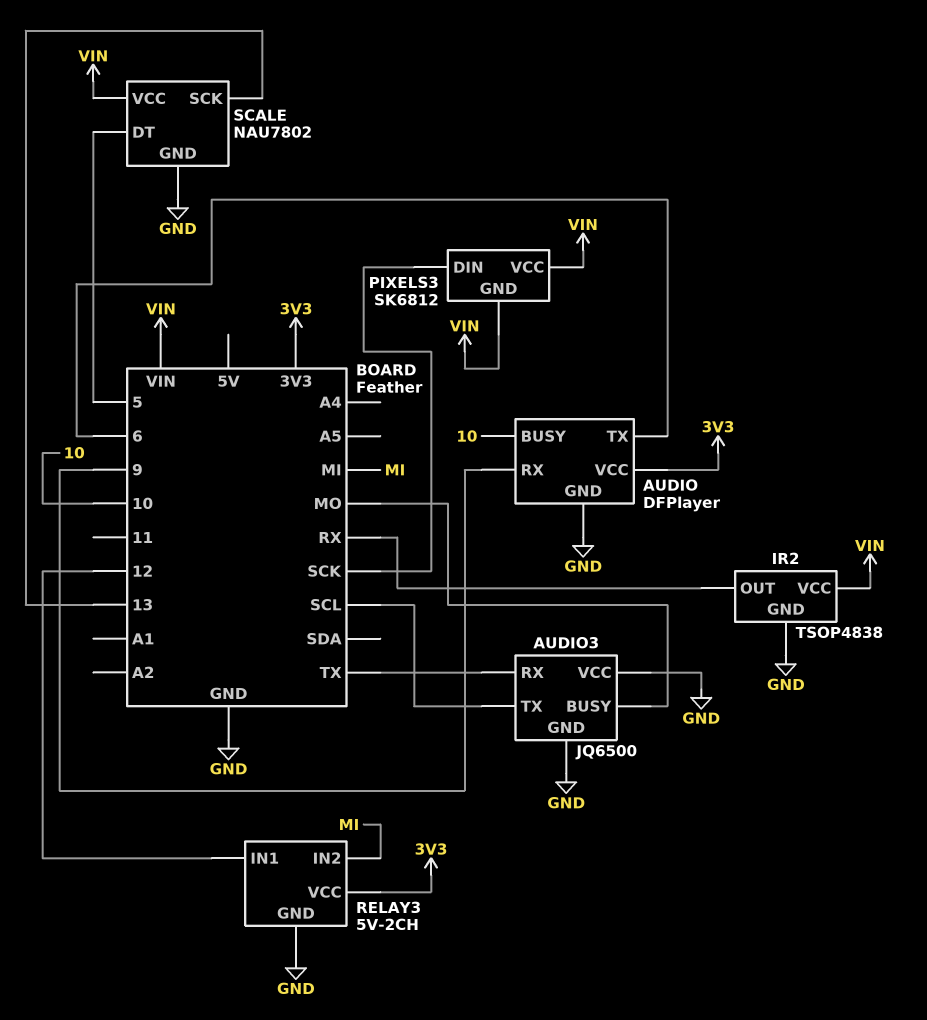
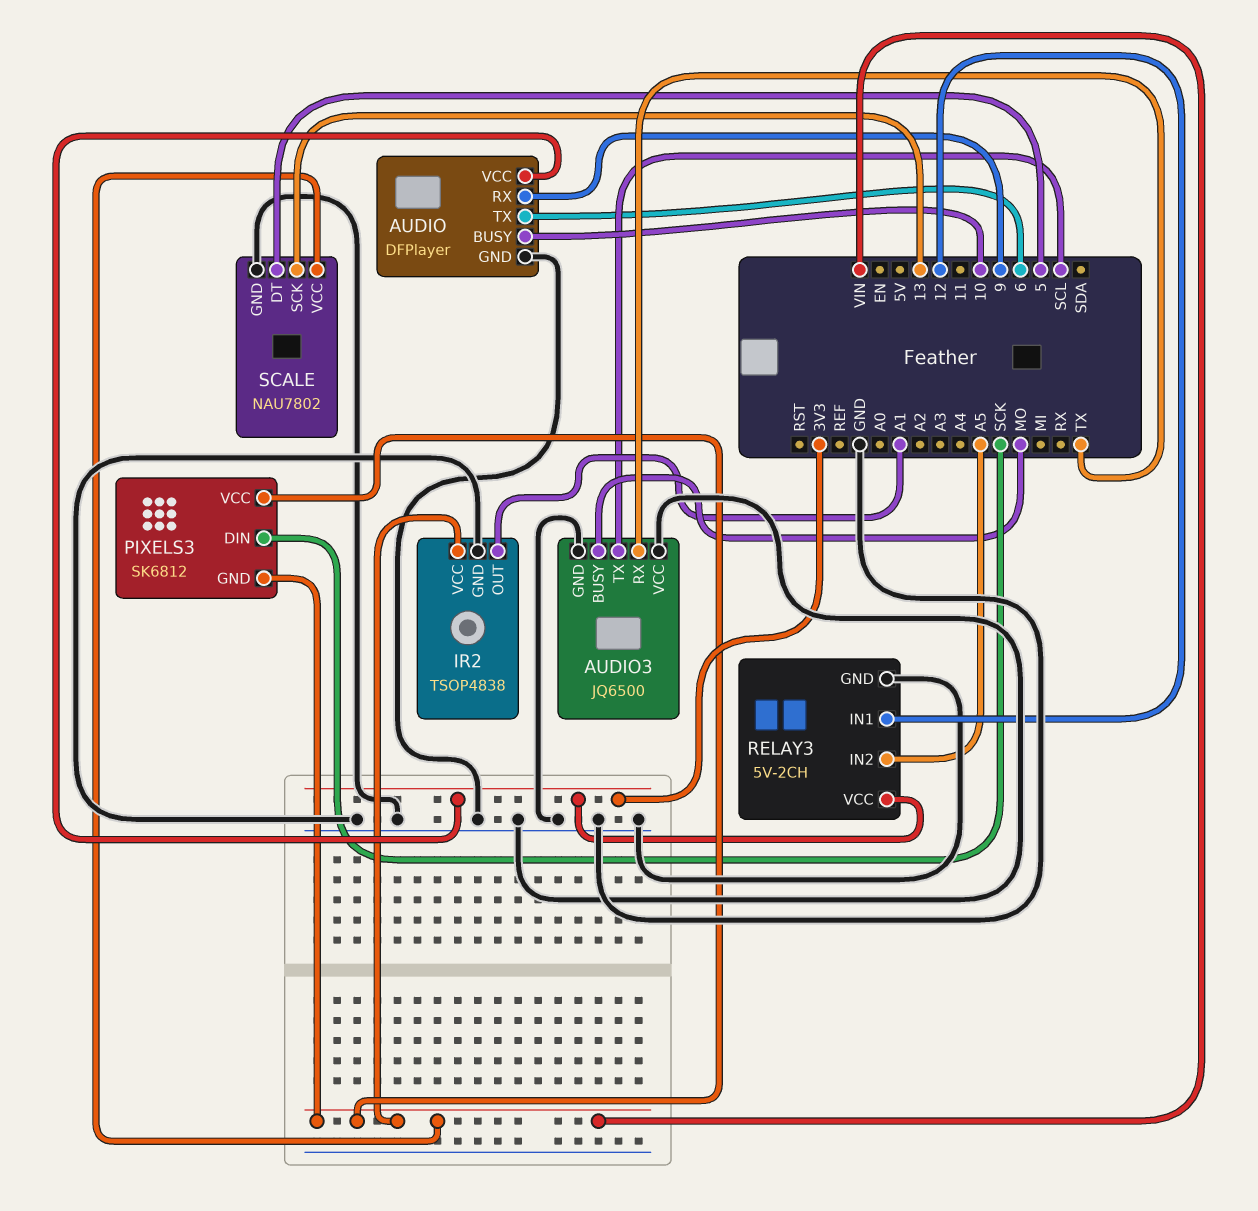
IR2 pin OUT: RX -> A1
RELAY3 pin IN2: MI -> A5

